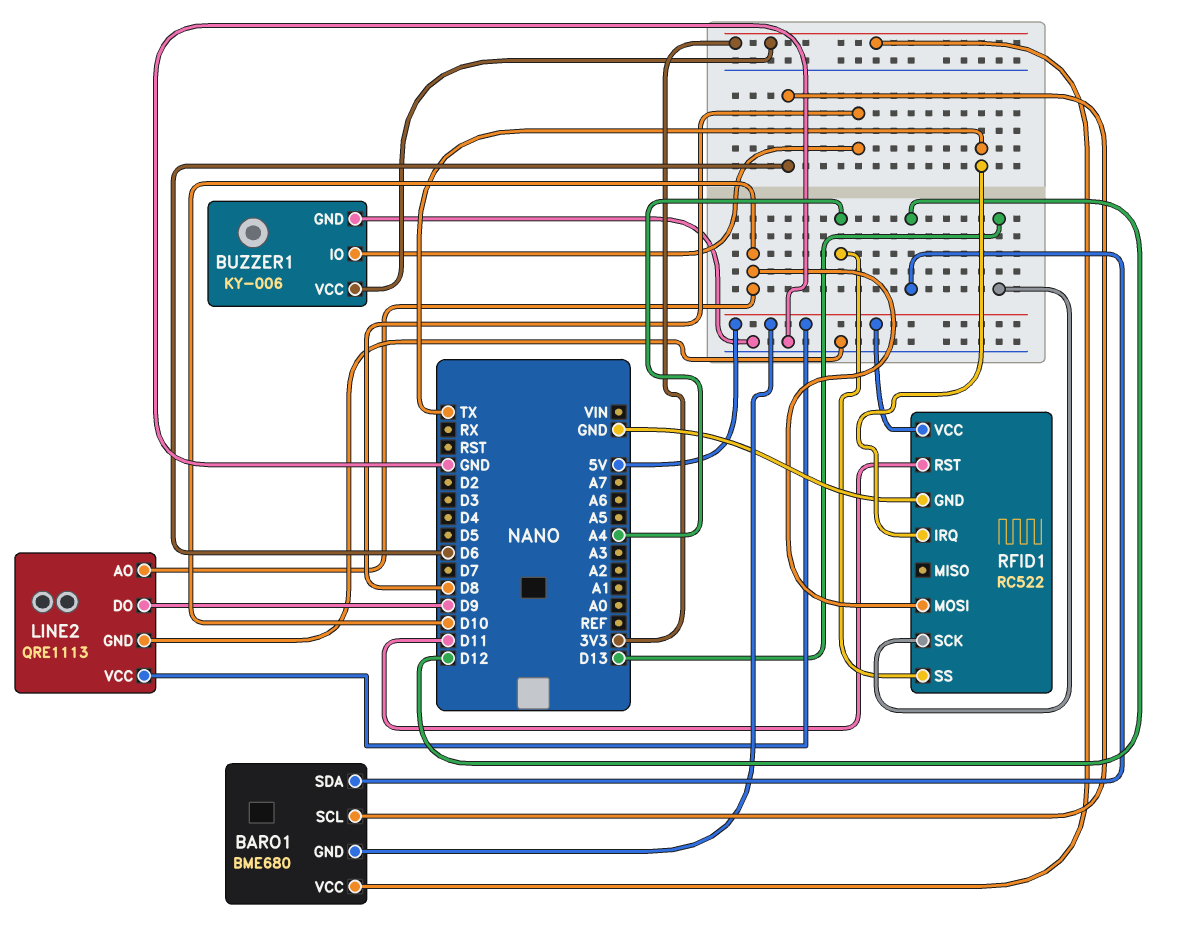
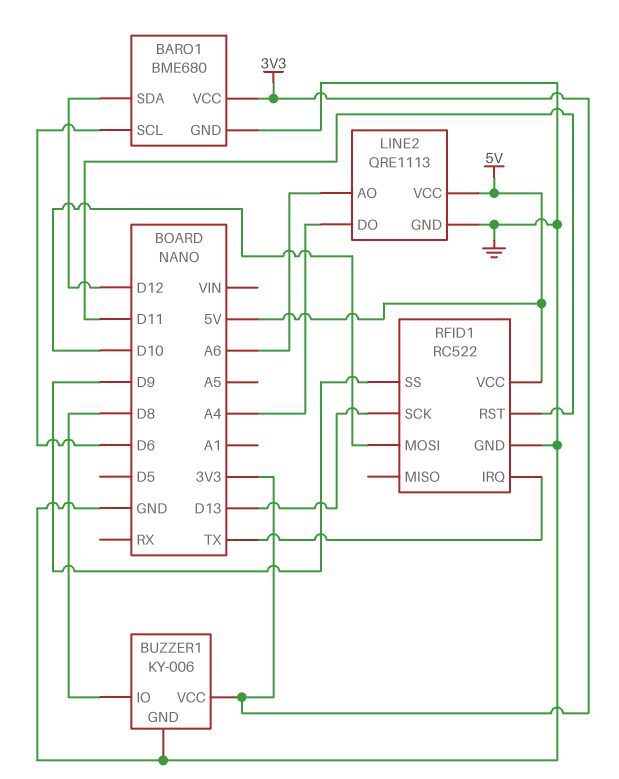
BARO1 pin GND: 5V -> GND
LINE2 pin AO: D10 -> A6
LINE2 pin DO: D9 -> A4
RFID1 pin SS: A4 -> D9

